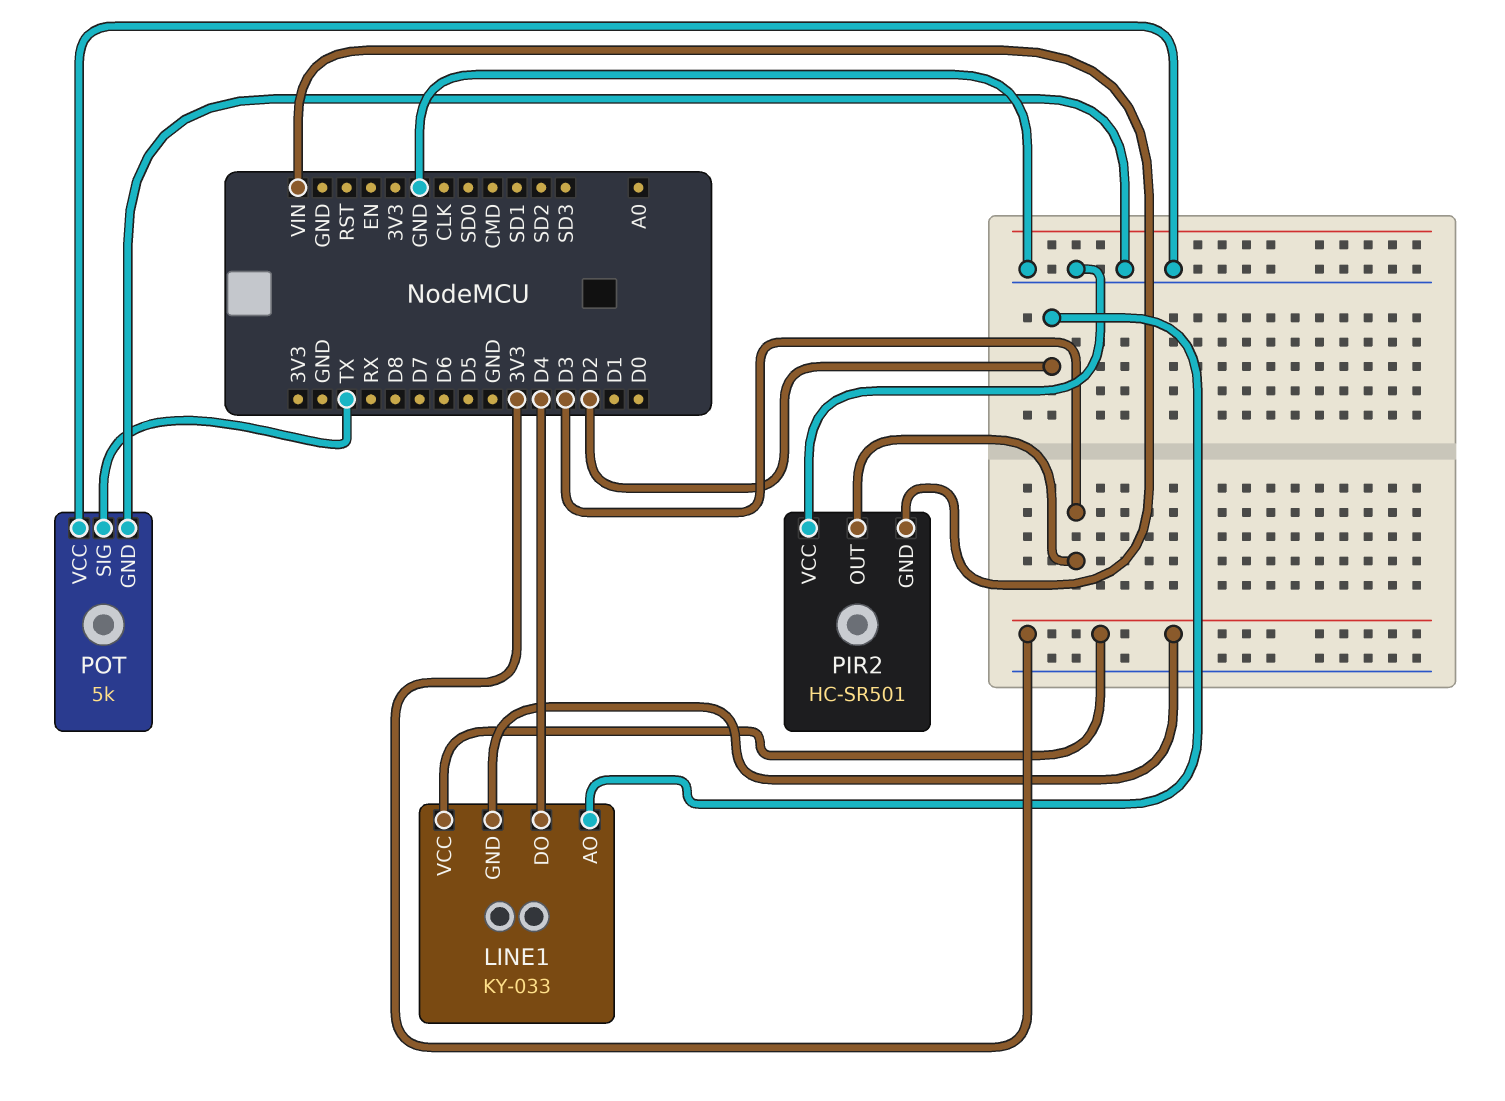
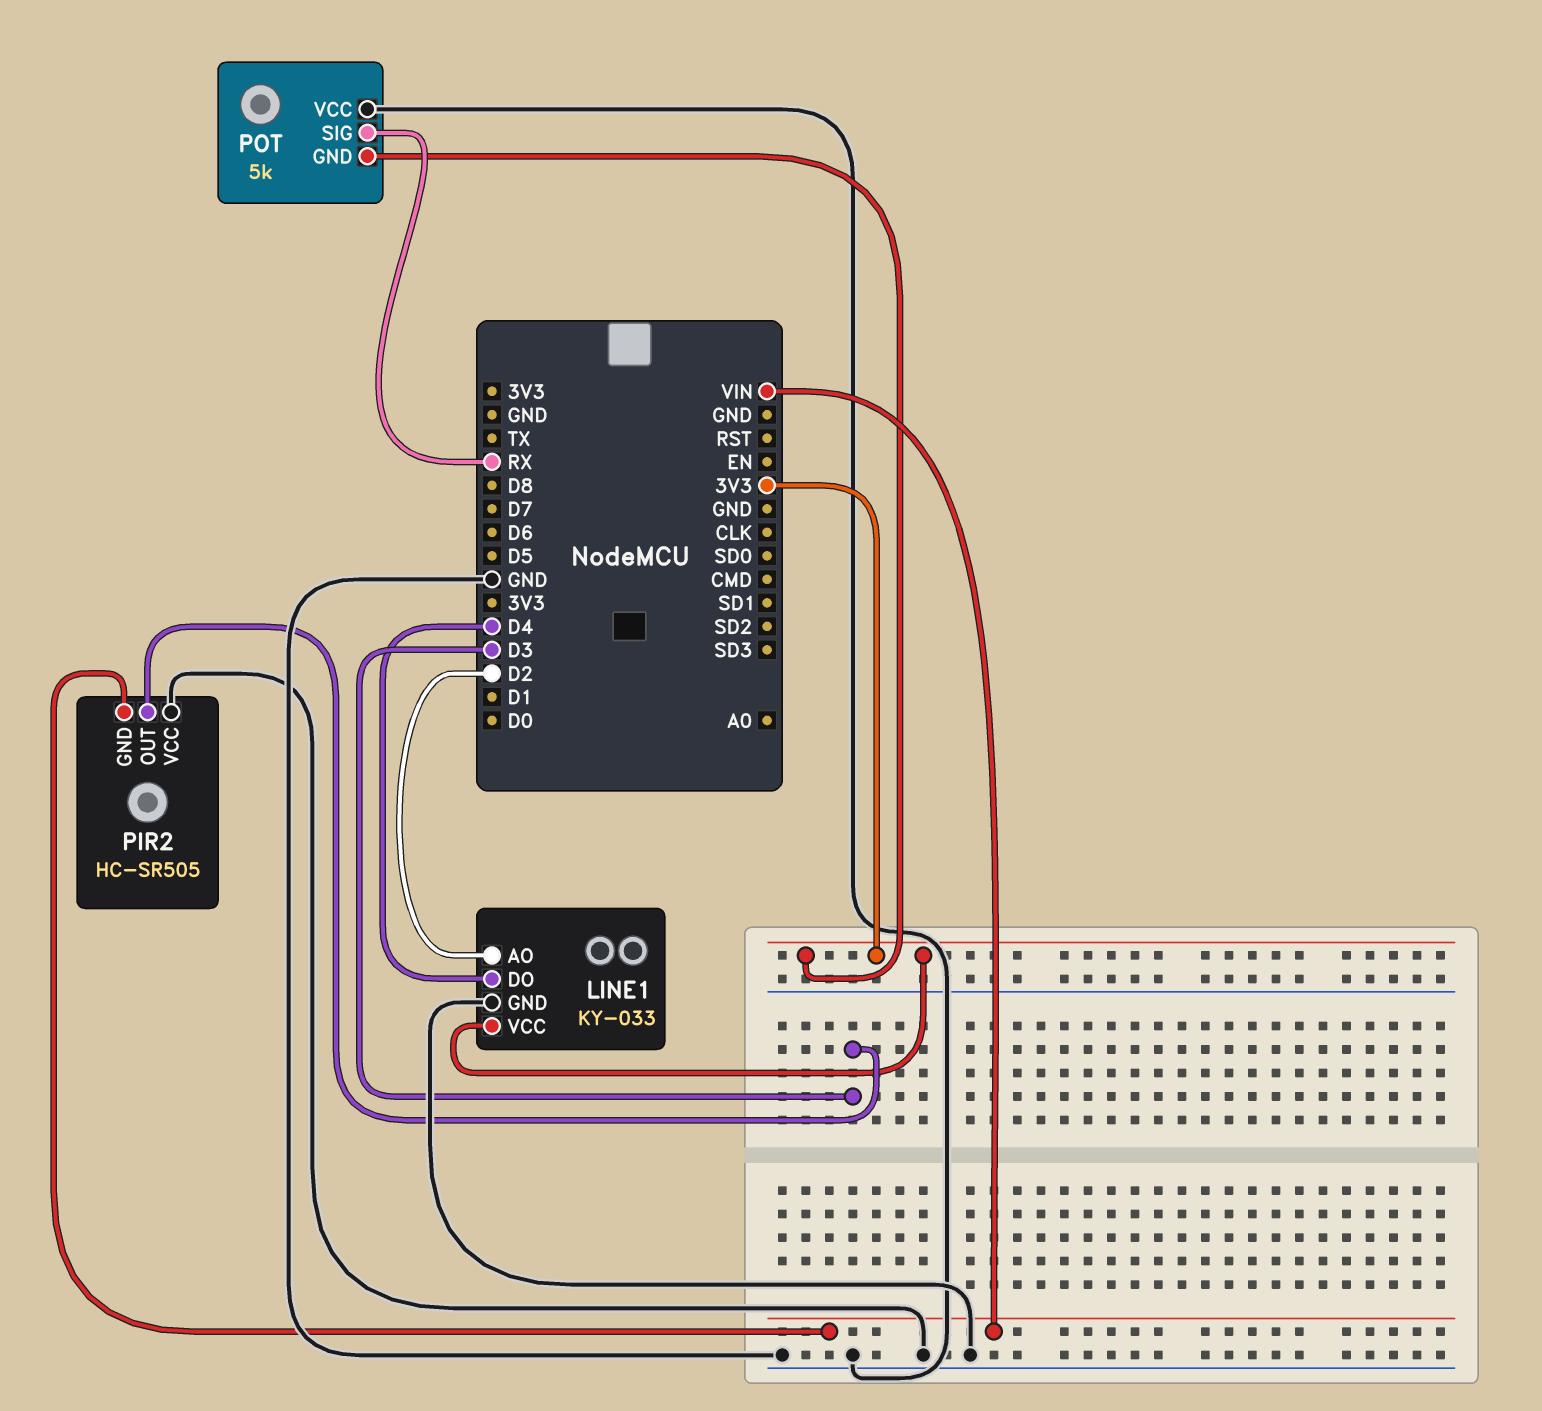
LINE1 pin GND: 3V3 -> GND
PIR2: HC-SR501 -> HC-SR505
POT pin GND: GND -> 3V3
POT pin SIG: TX -> RX

